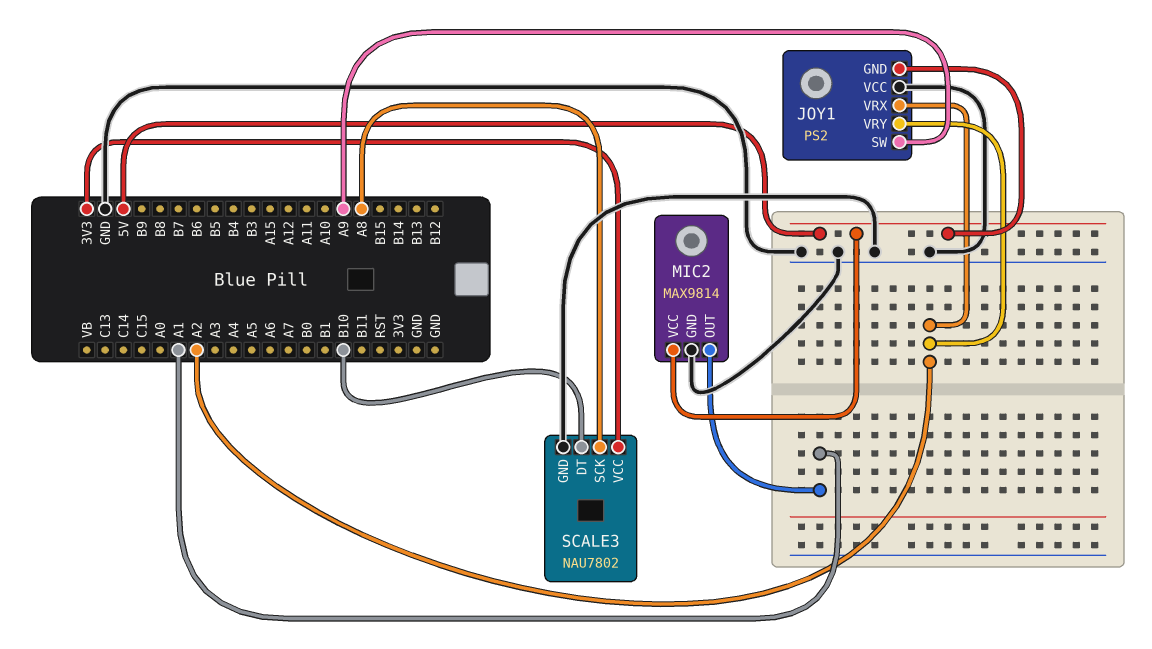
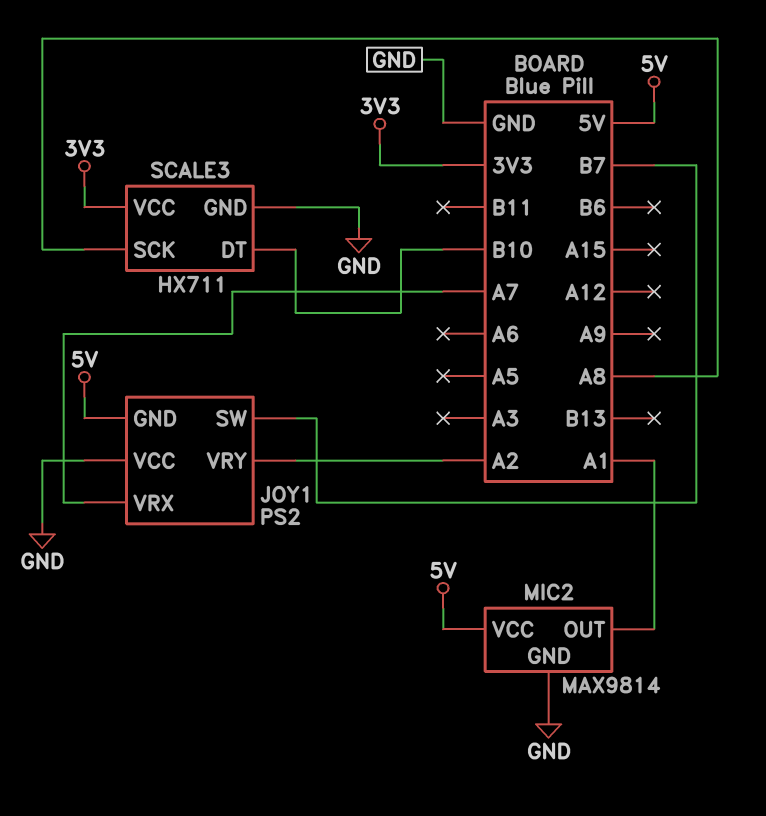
JOY1 pin SW: A9 -> B7
JOY1 pin VRX: A2 -> A7
SCALE3: NAU7802 -> HX711

